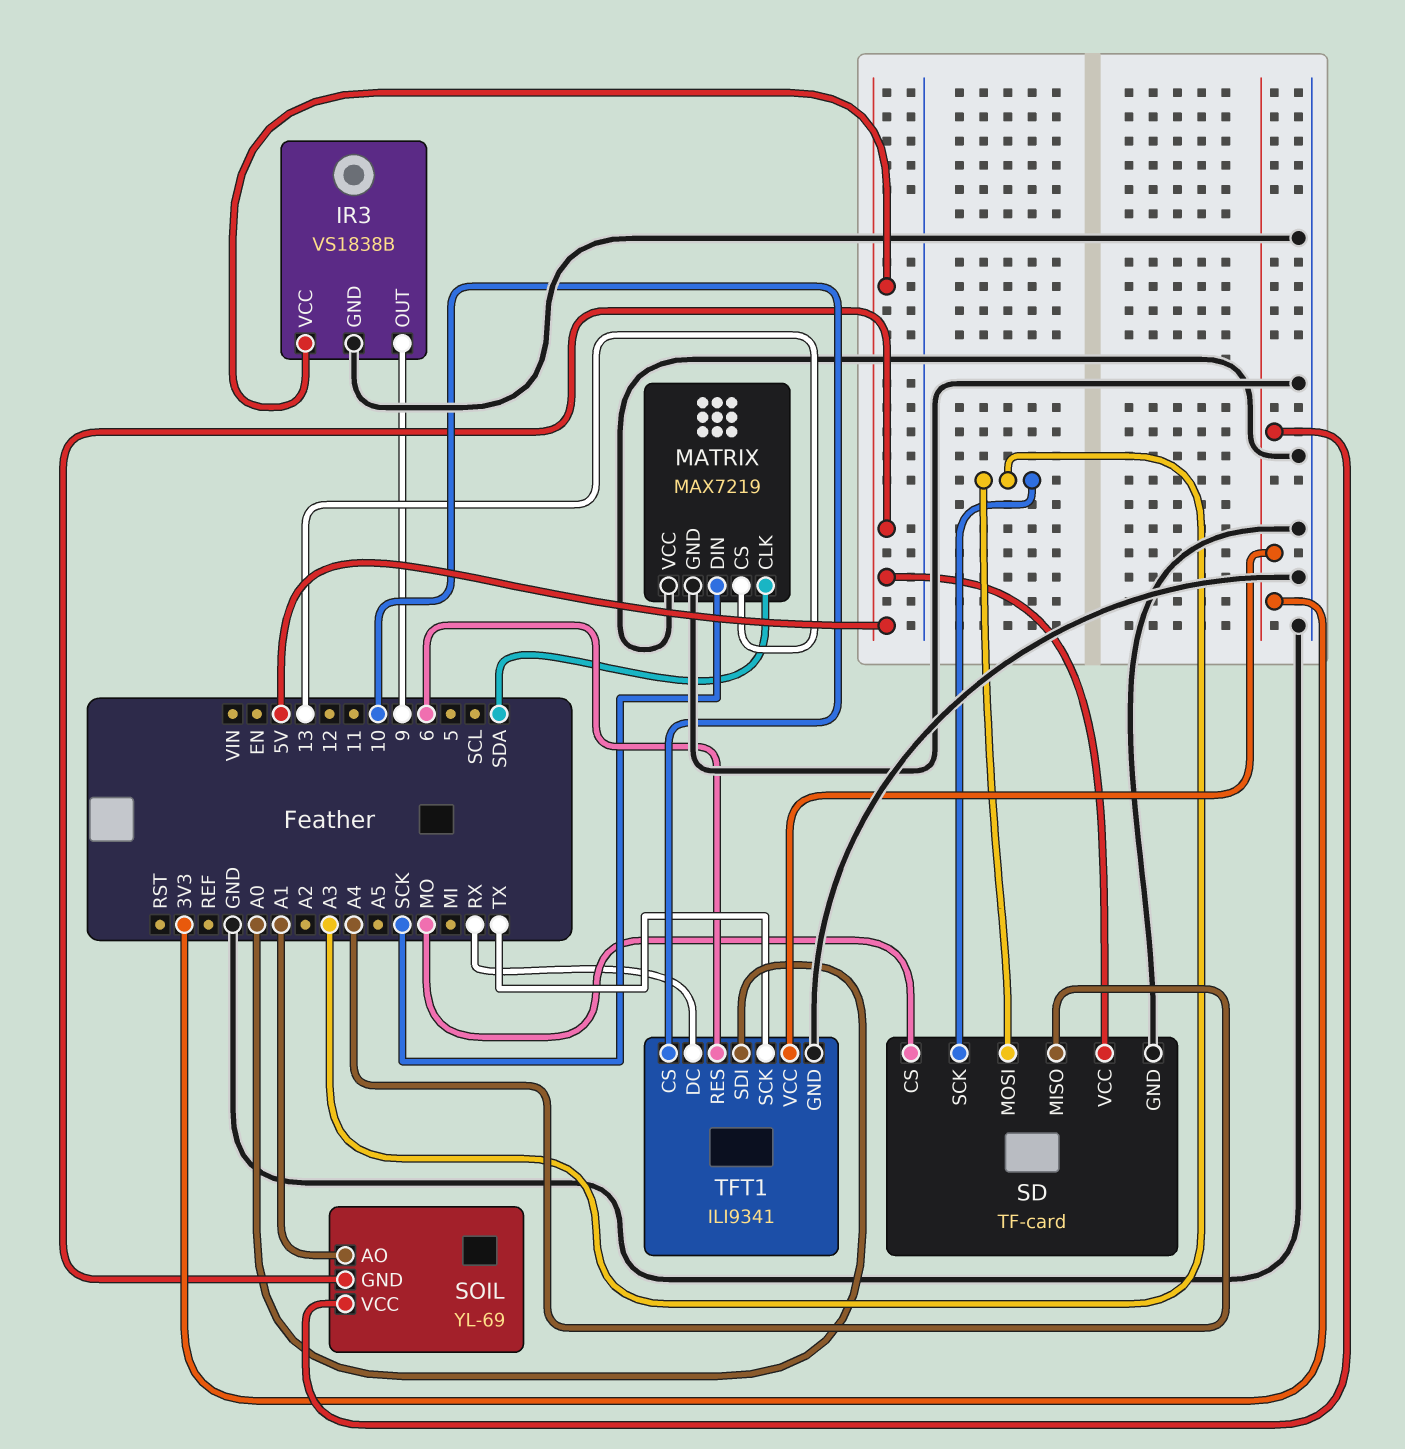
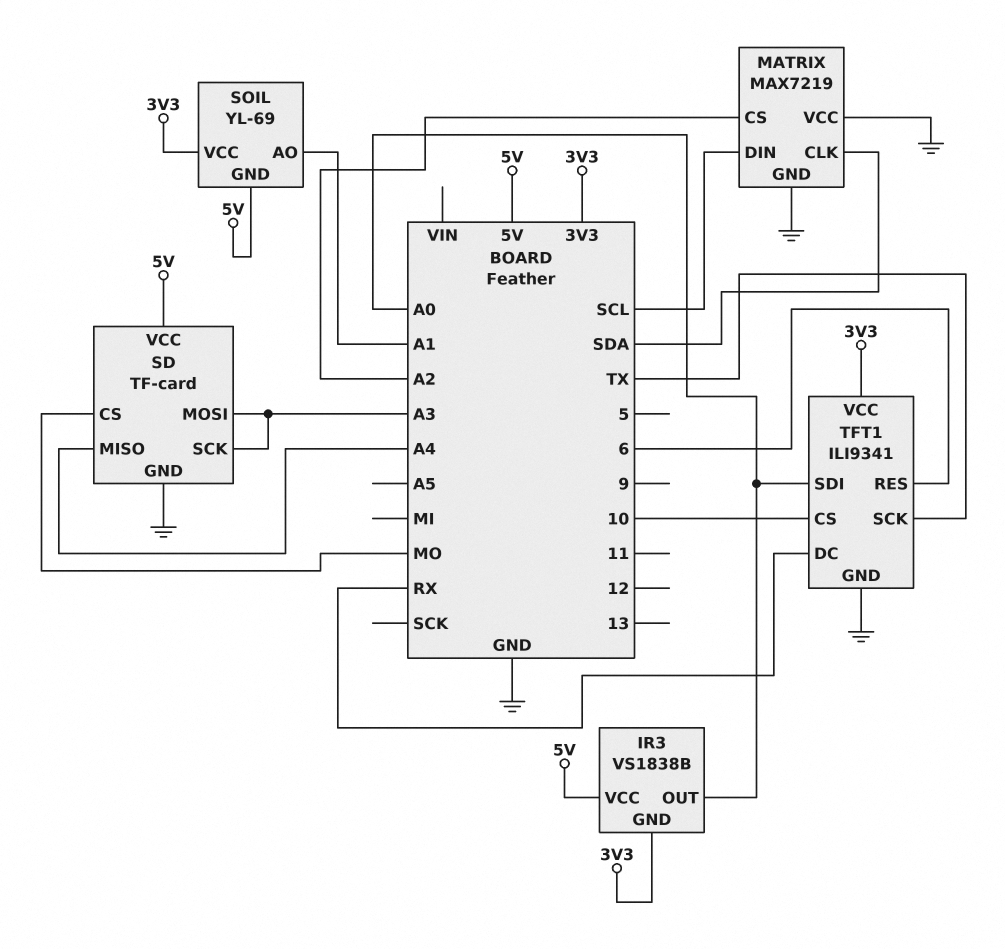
IR3 pin GND: GND -> 3V3
IR3 pin OUT: 9 -> A0
MATRIX pin CS: 13 -> A2
MATRIX pin DIN: SCK -> SCL

